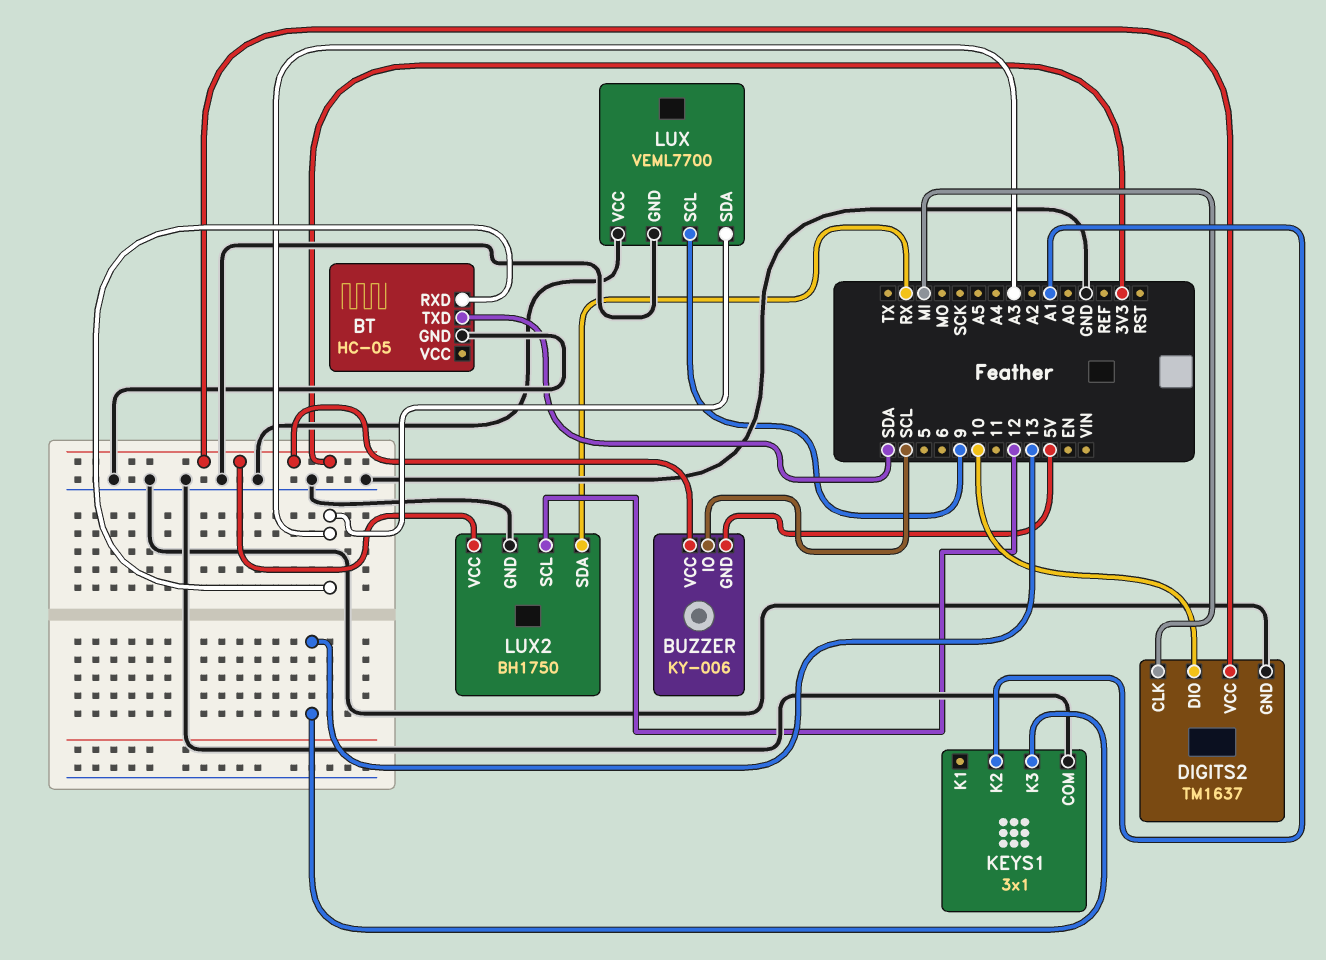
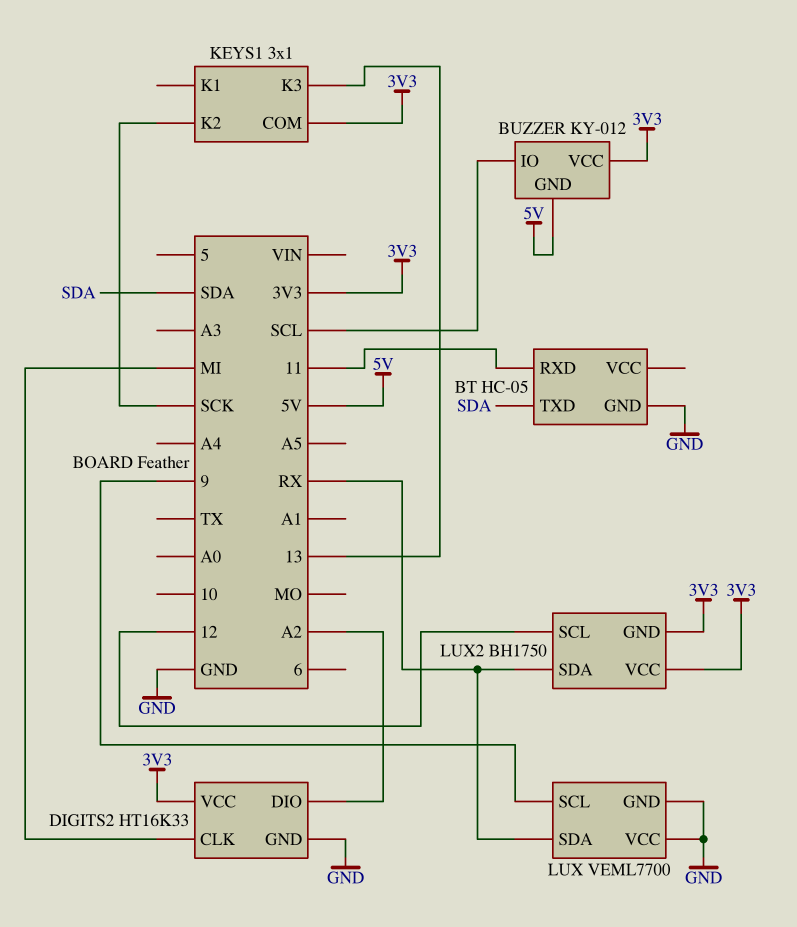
BT pin RXD: A3 -> 11
BUZZER: KY-006 -> KY-012
DIGITS2: TM1637 -> HT16K33
DIGITS2 pin DIO: 10 -> A2
KEYS1 pin COM: GND -> 3V3
KEYS1 pin K2: A1 -> SCK
LUX pin SDA: A3 -> RX
LUX2 pin GND: GND -> 3V3

